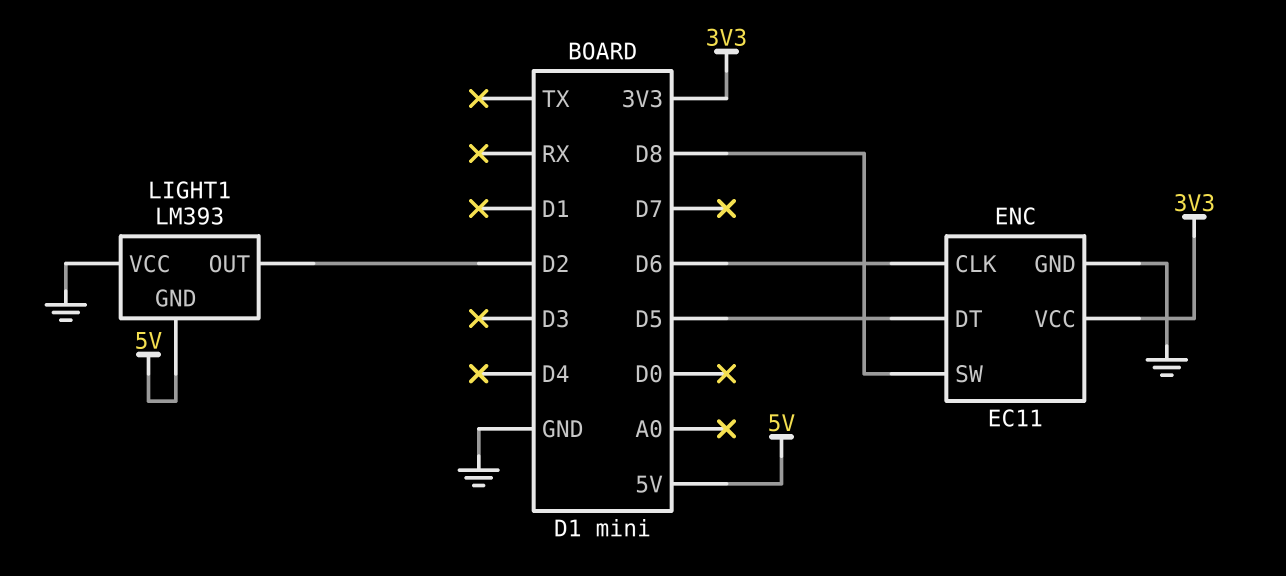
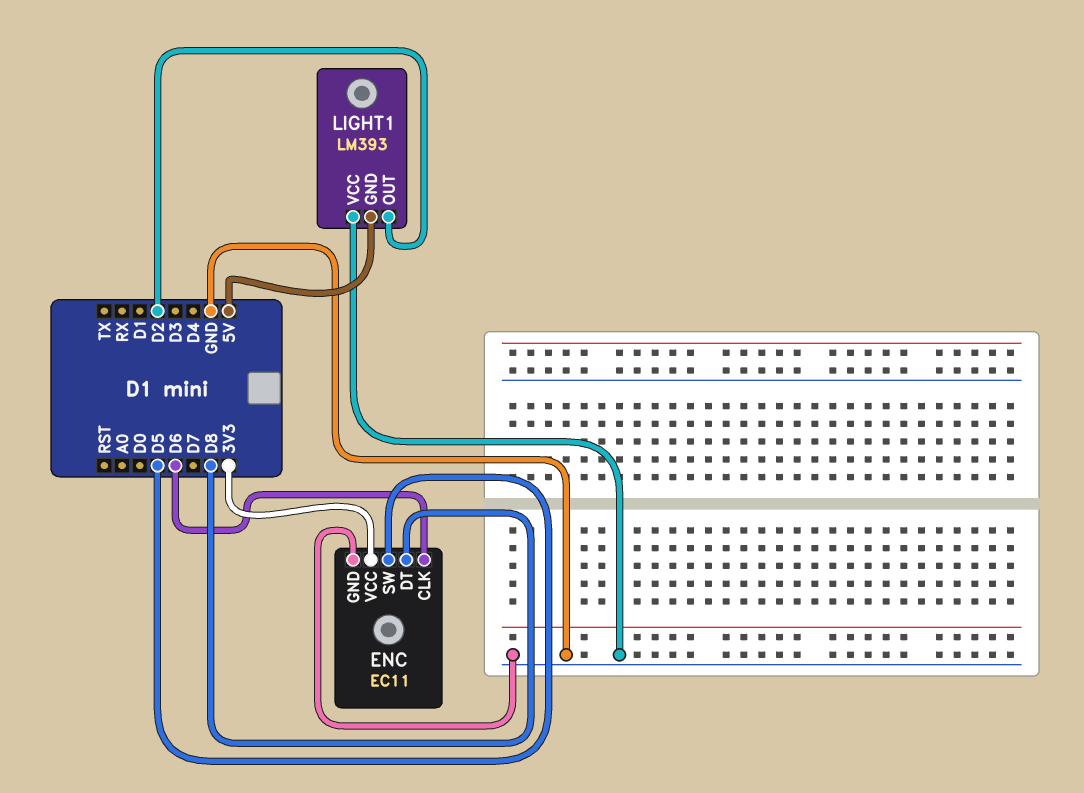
ENC pin DT: D5 -> D8
ENC pin SW: D8 -> D5

